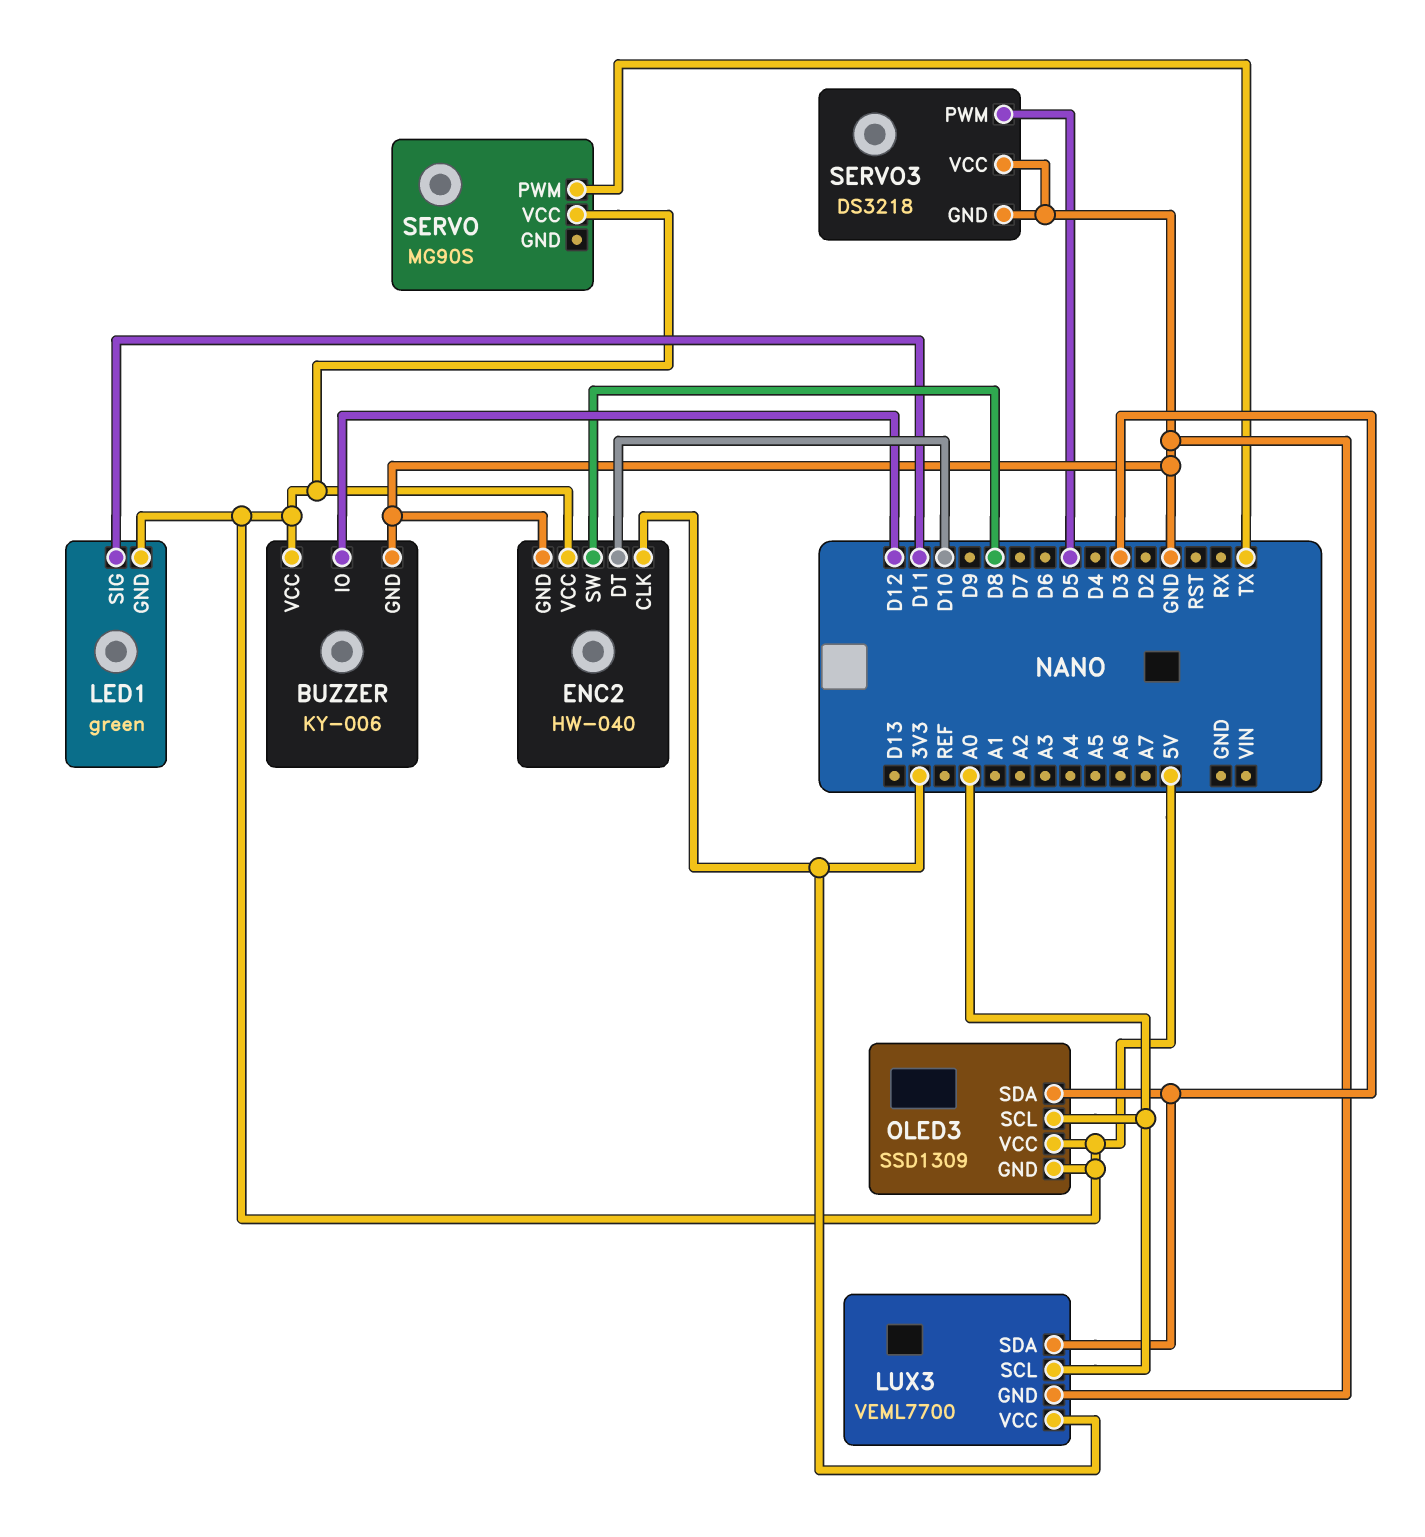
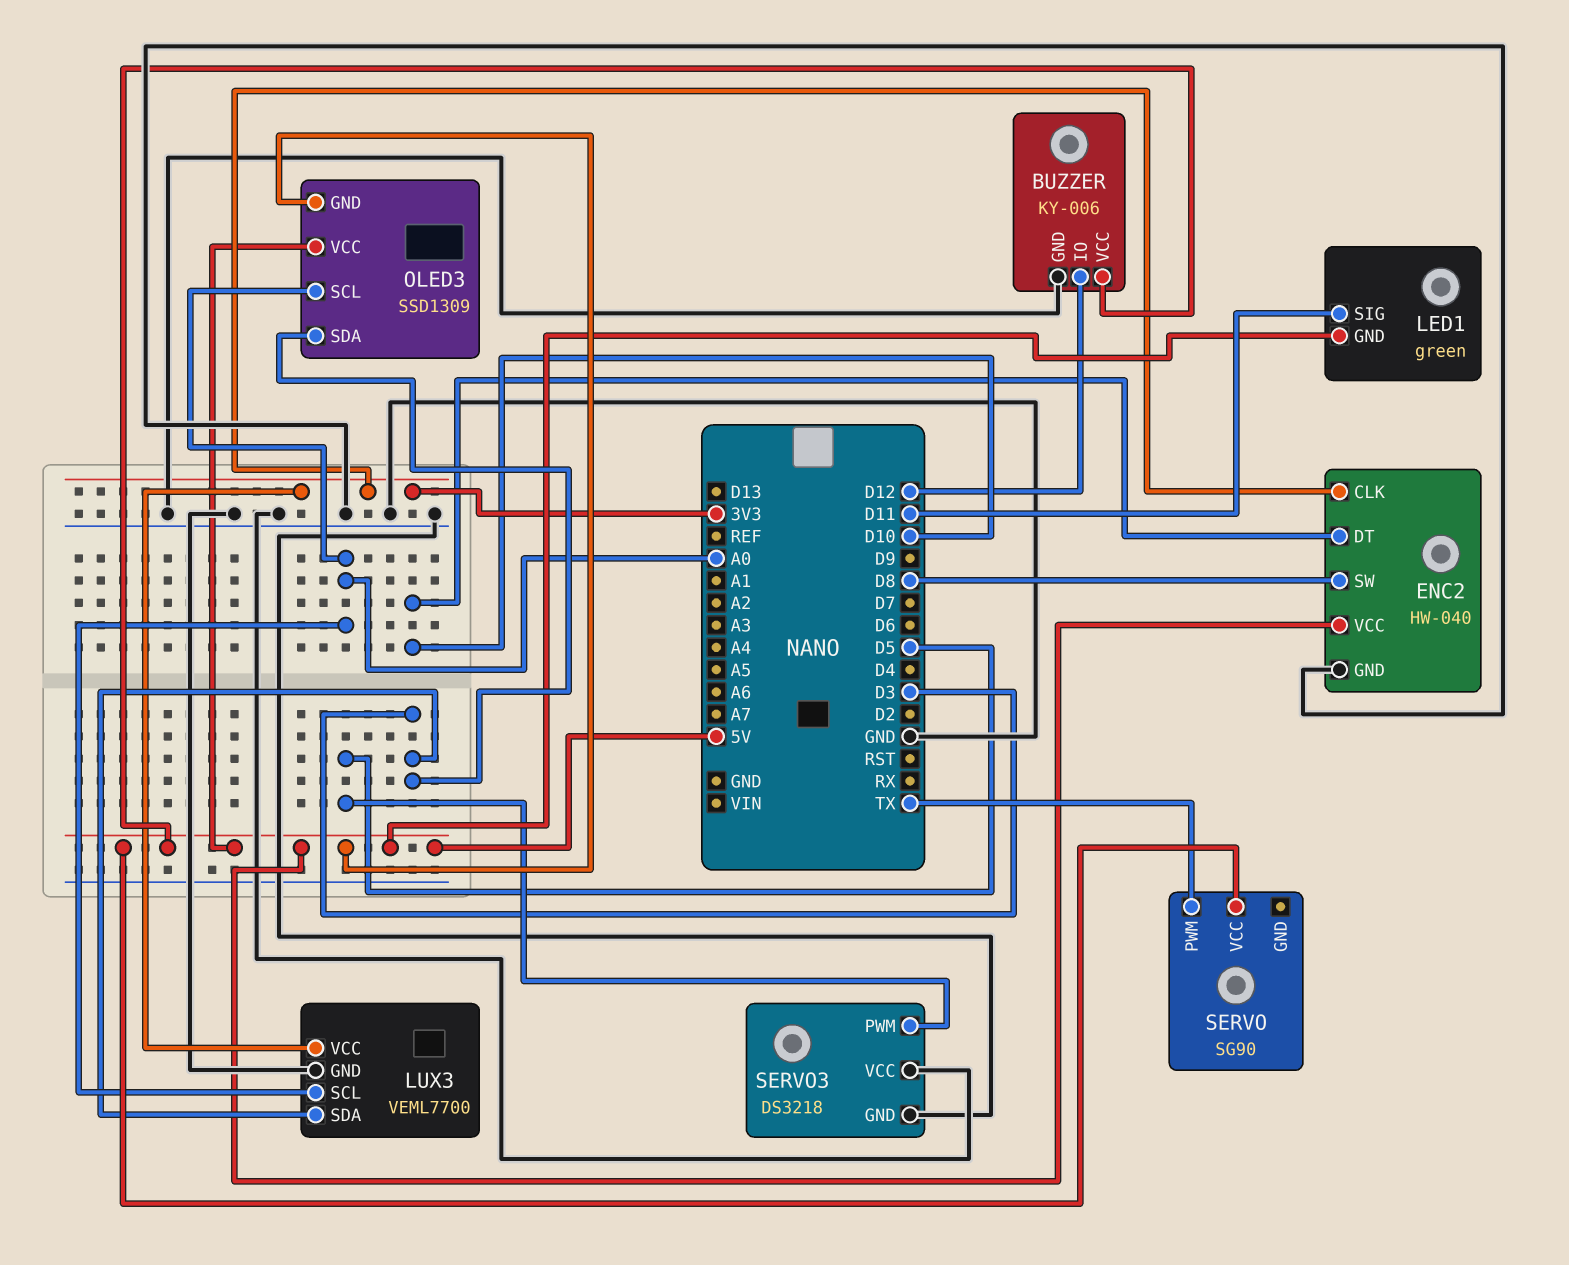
SERVO: MG90S -> SG90

